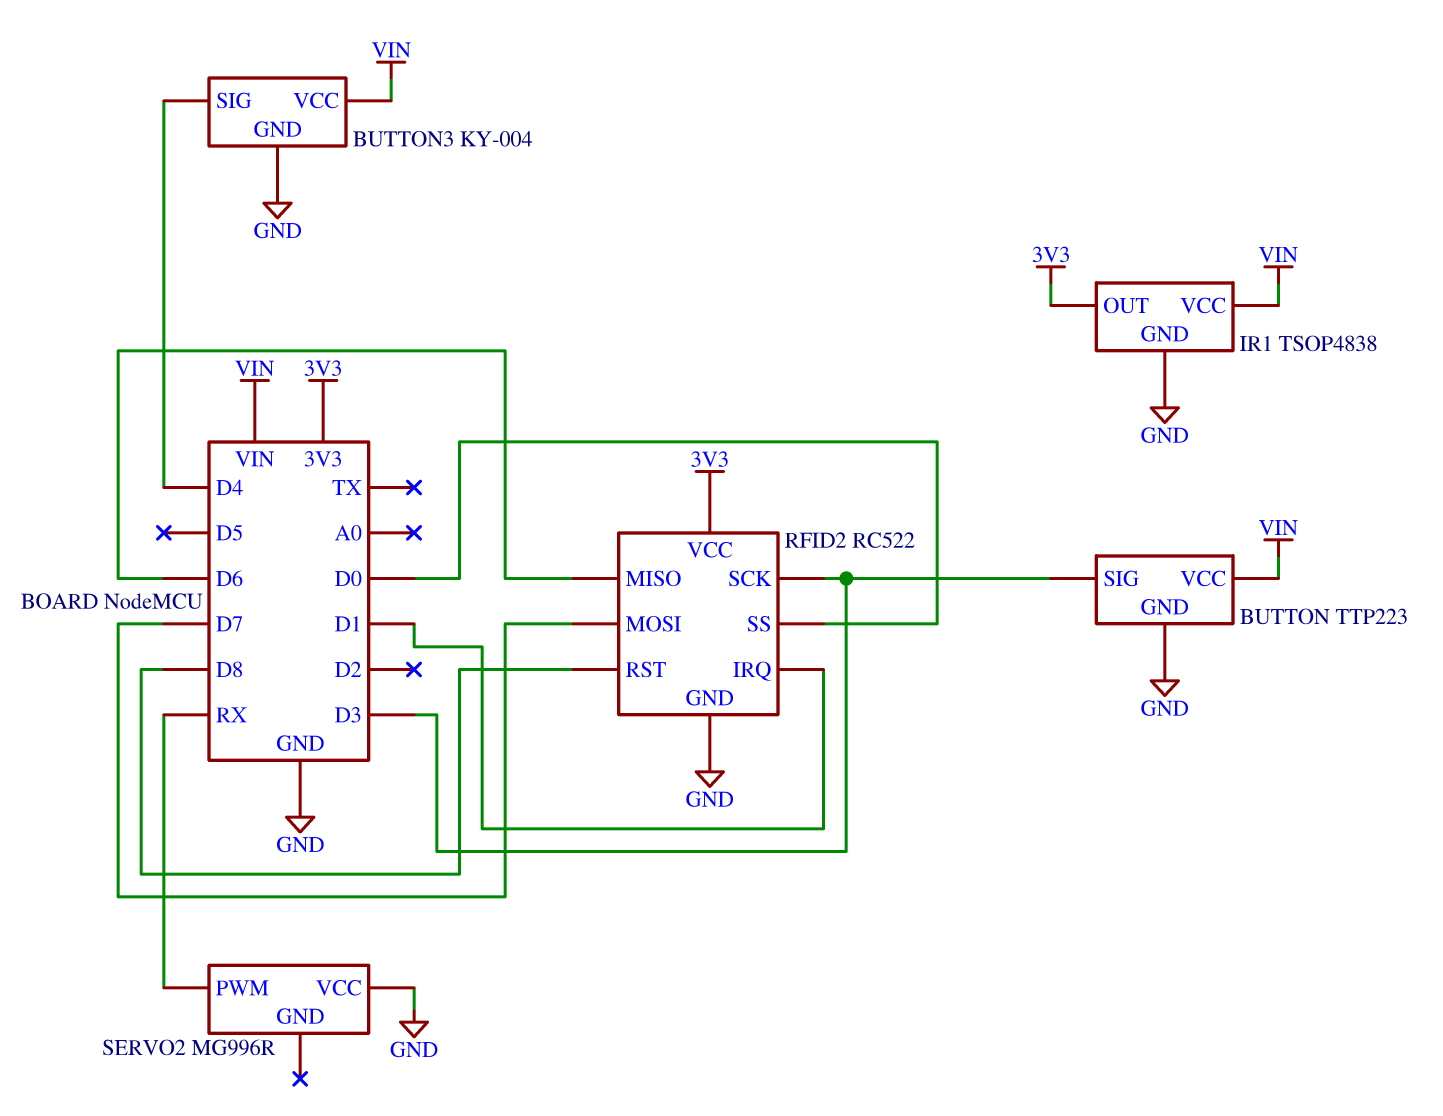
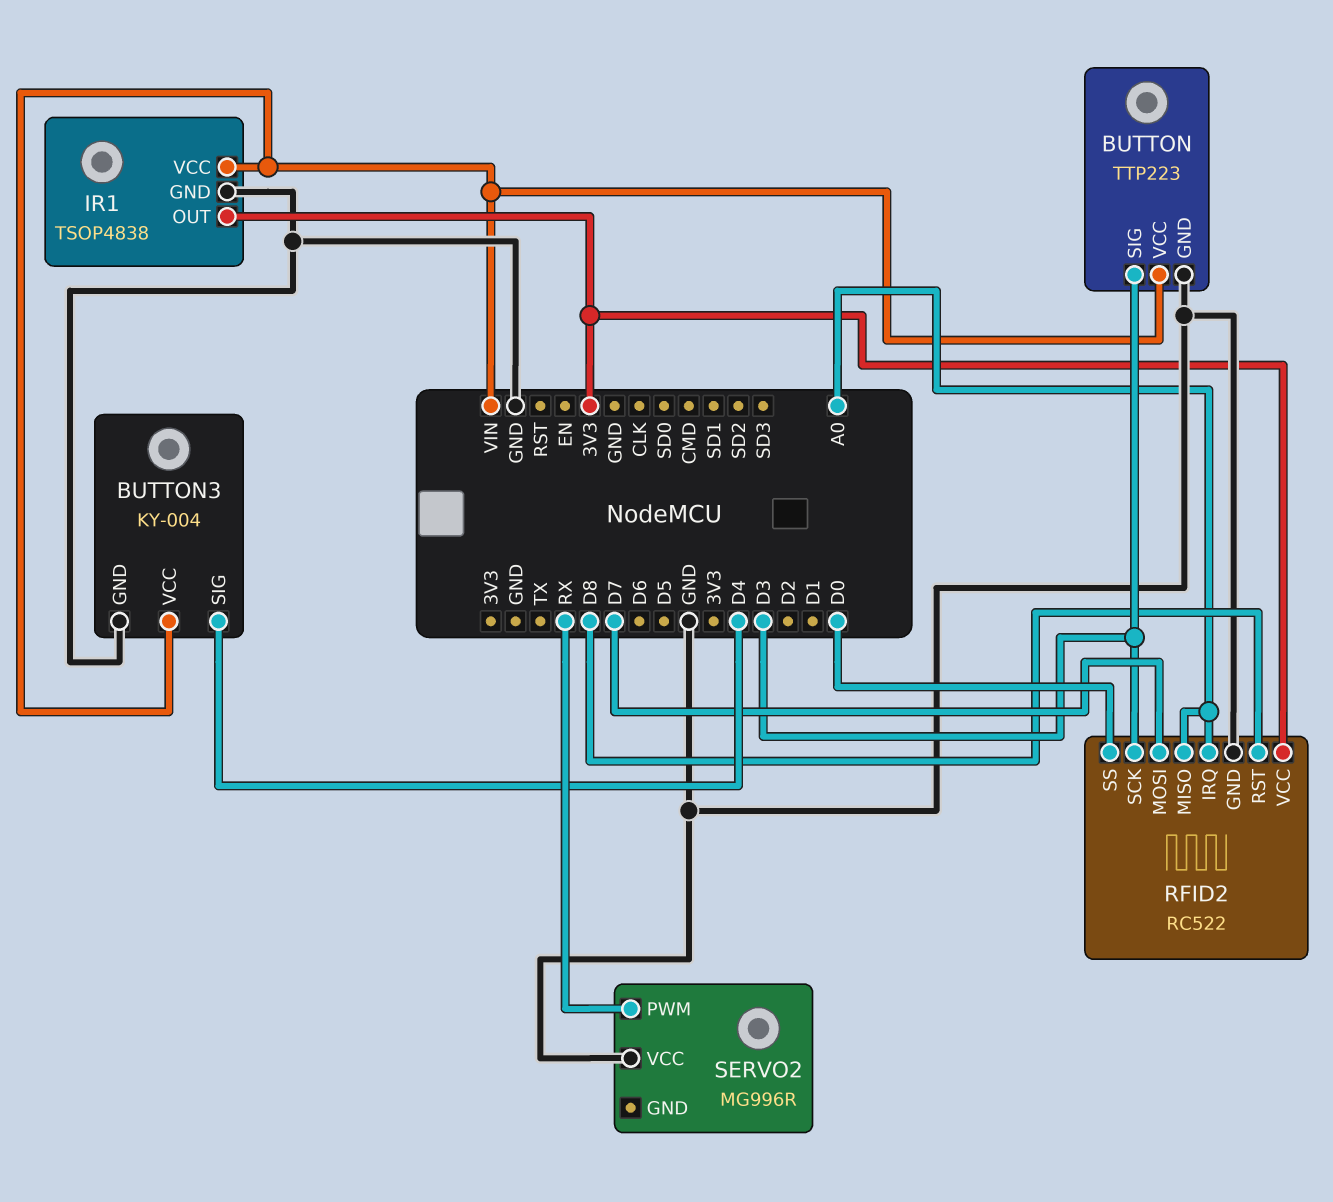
RFID2 pin IRQ: D1 -> A0
RFID2 pin MISO: D6 -> A0

